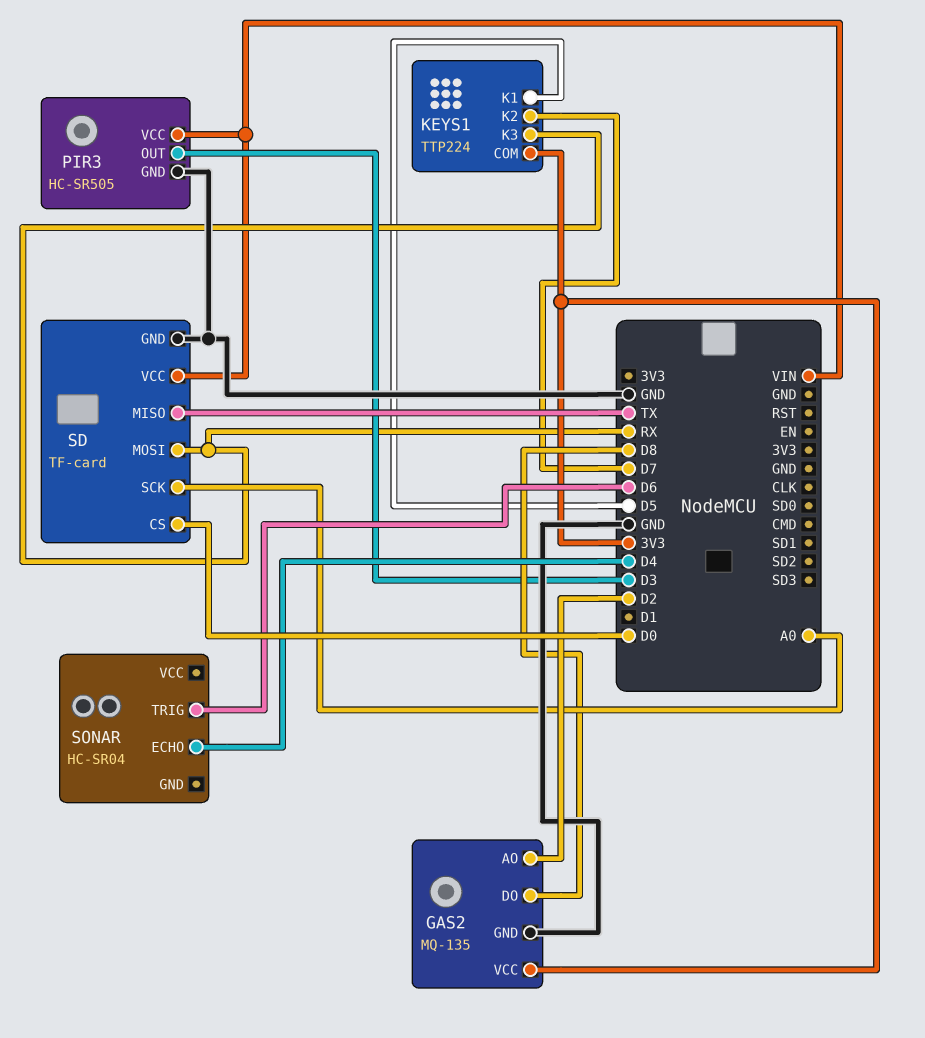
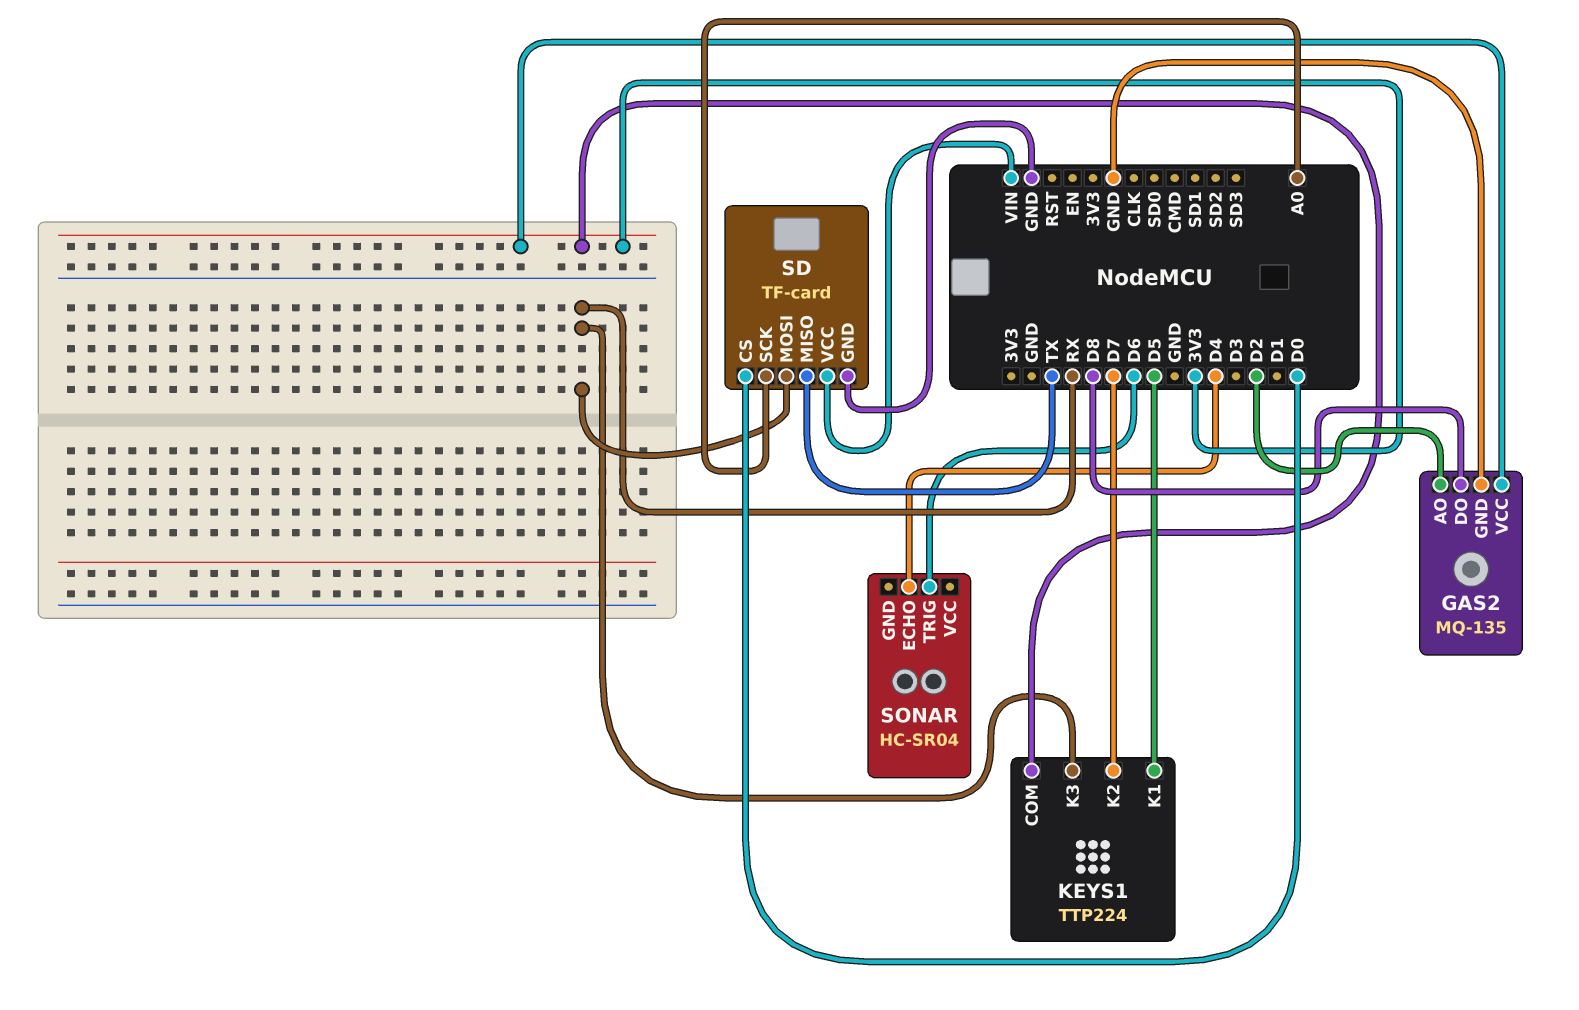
PIR3: HC-SR505 -> none
PIR3 pin GND: GND -> none
PIR3 pin OUT: D3 -> none
PIR3 pin VCC: VIN -> none

